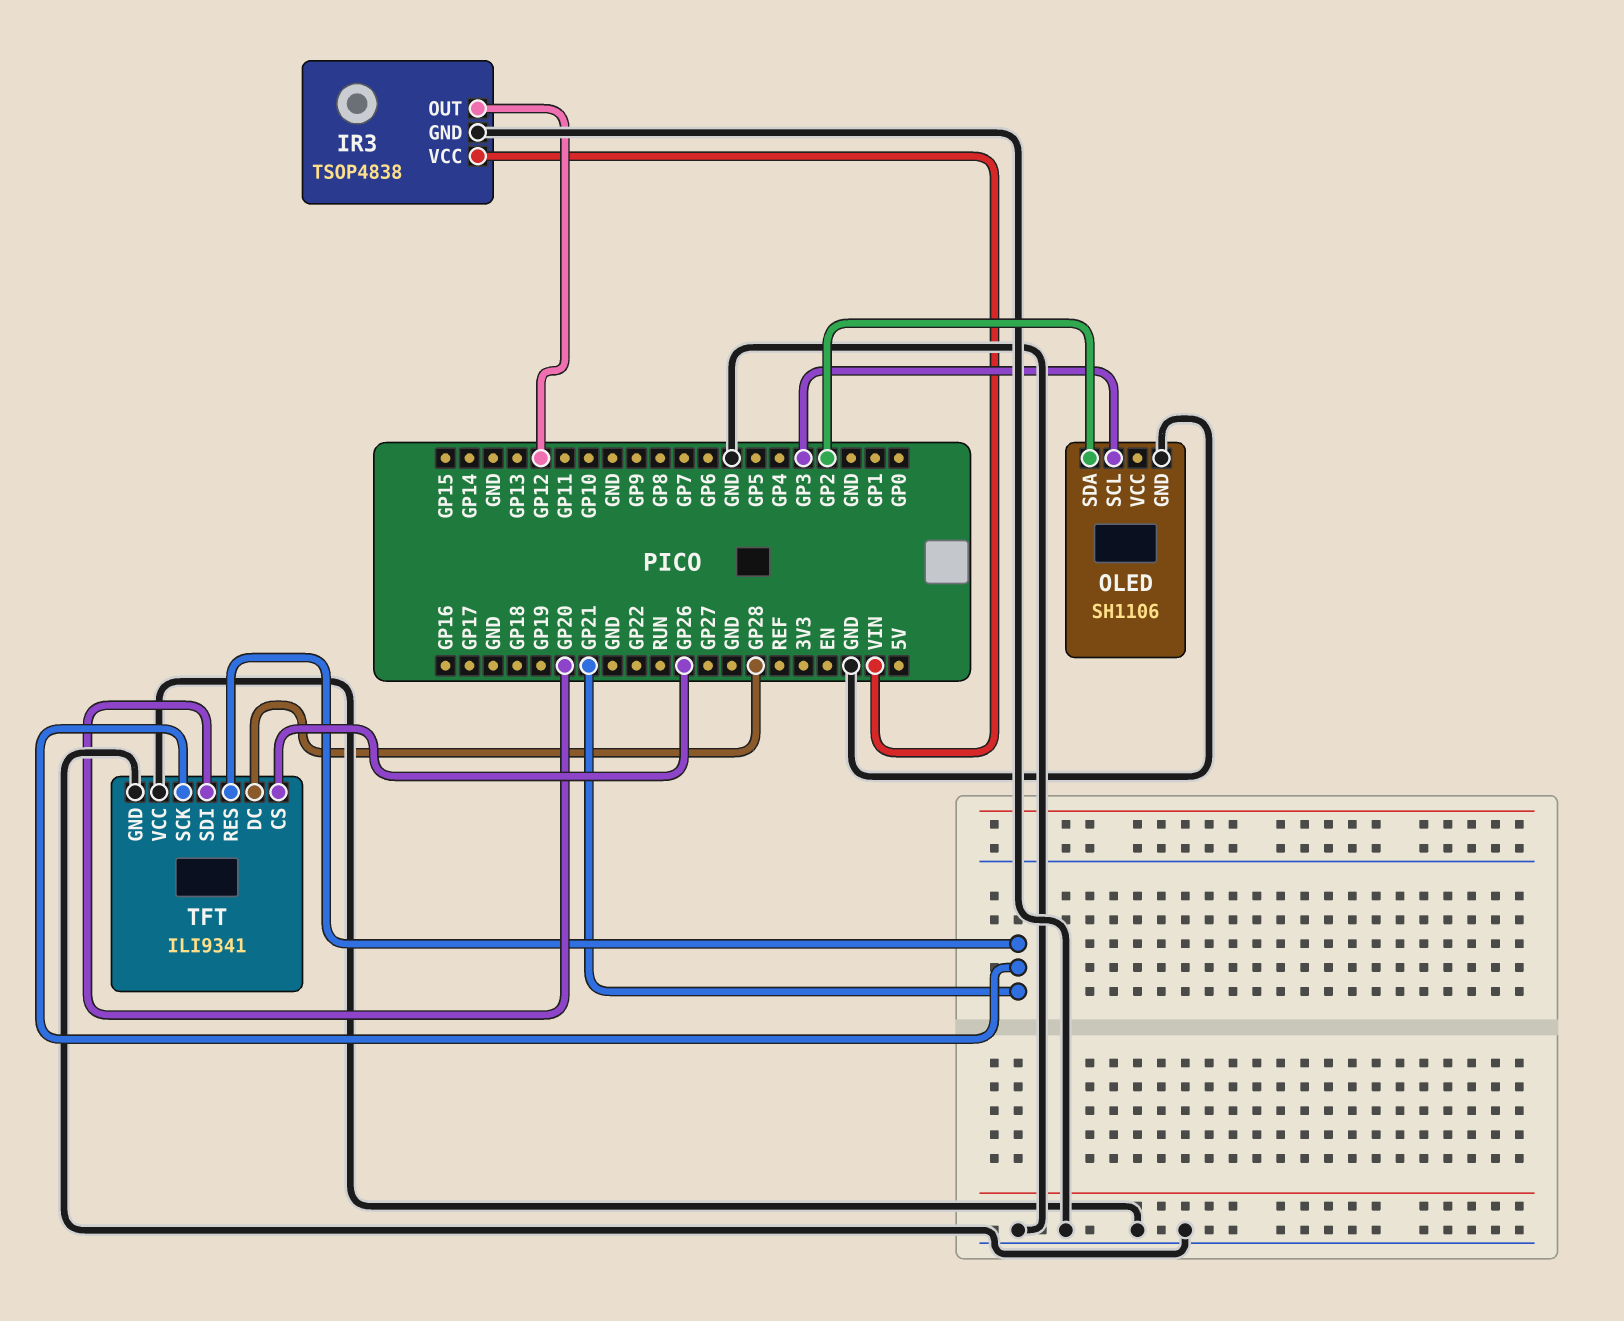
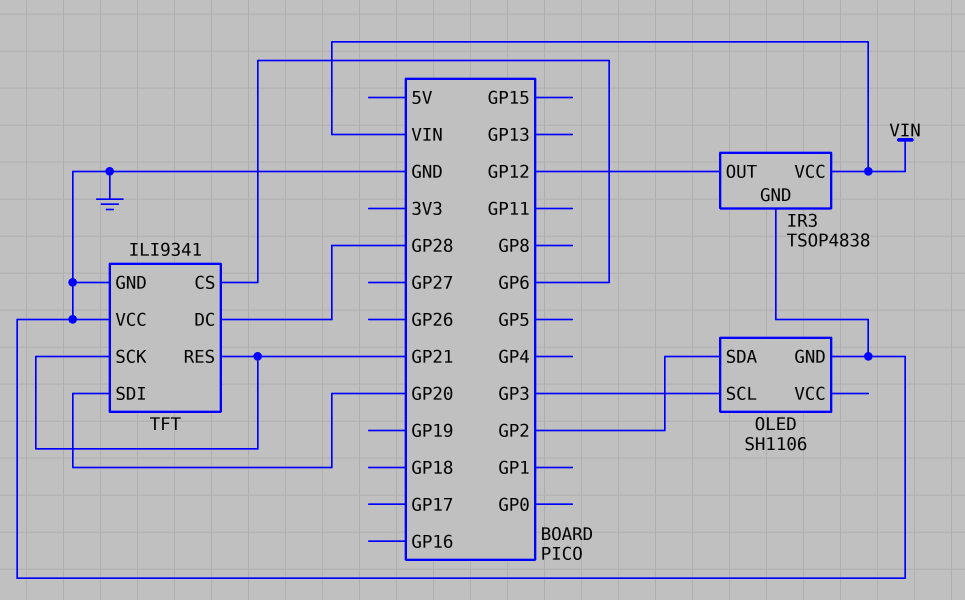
TFT pin CS: GP26 -> GP6

